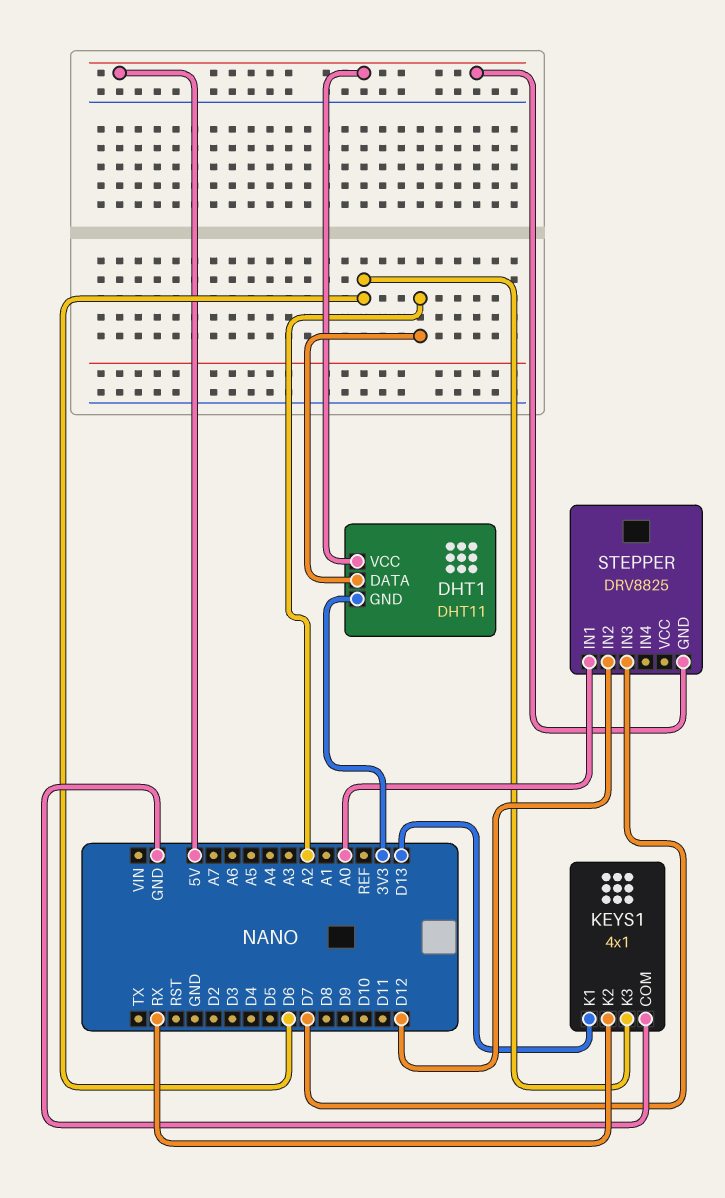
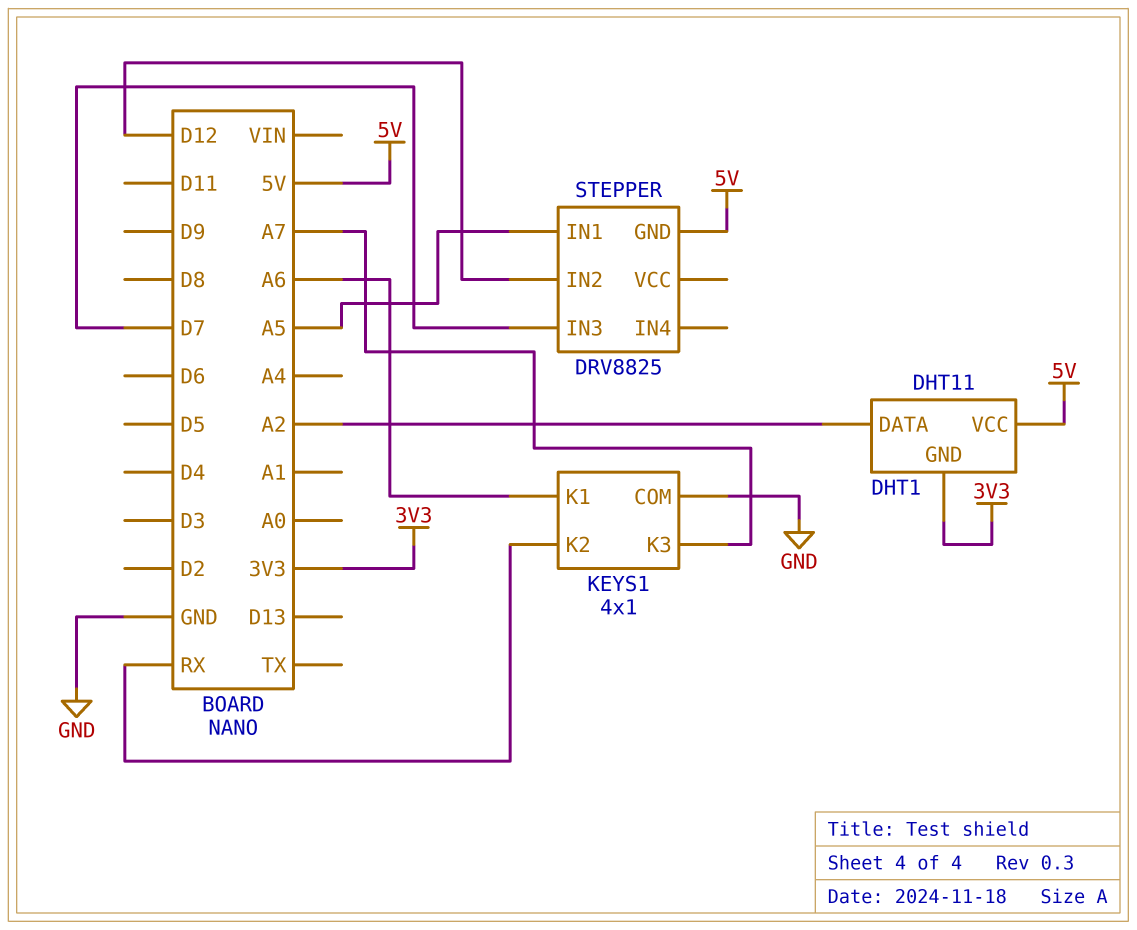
KEYS1 pin K1: D13 -> A6
KEYS1 pin K3: D6 -> A7
STEPPER pin IN1: A0 -> A5

